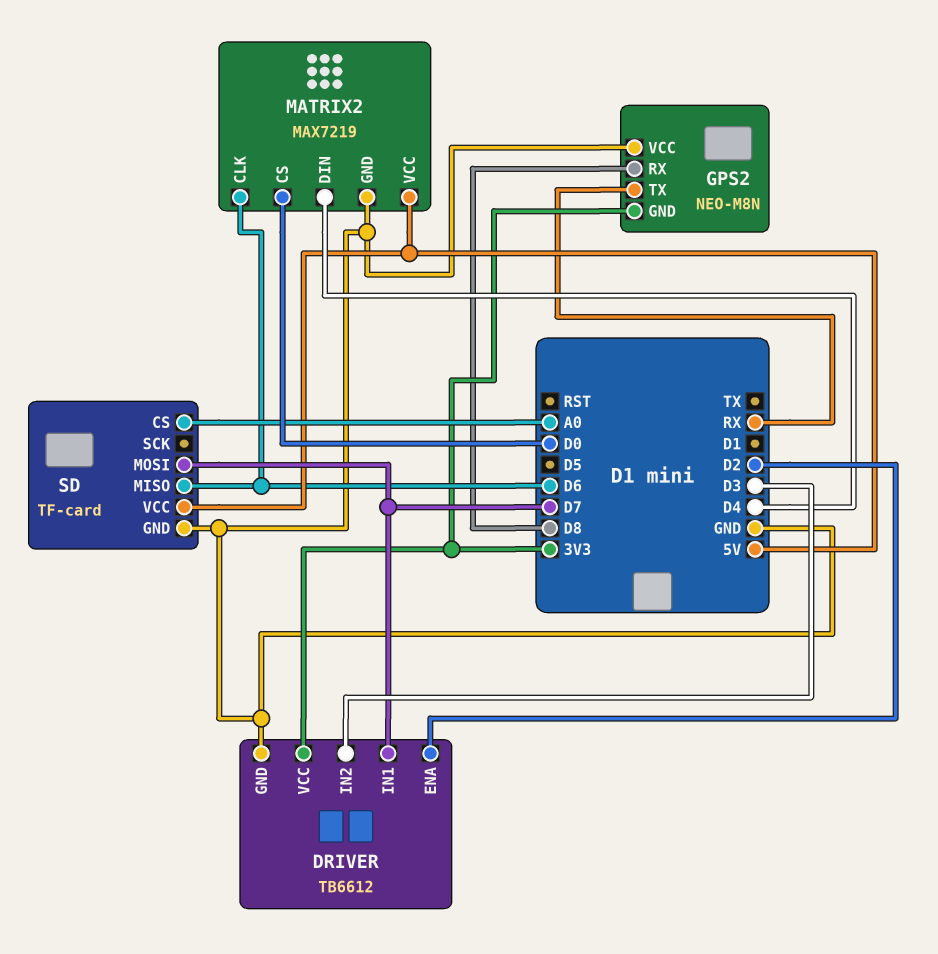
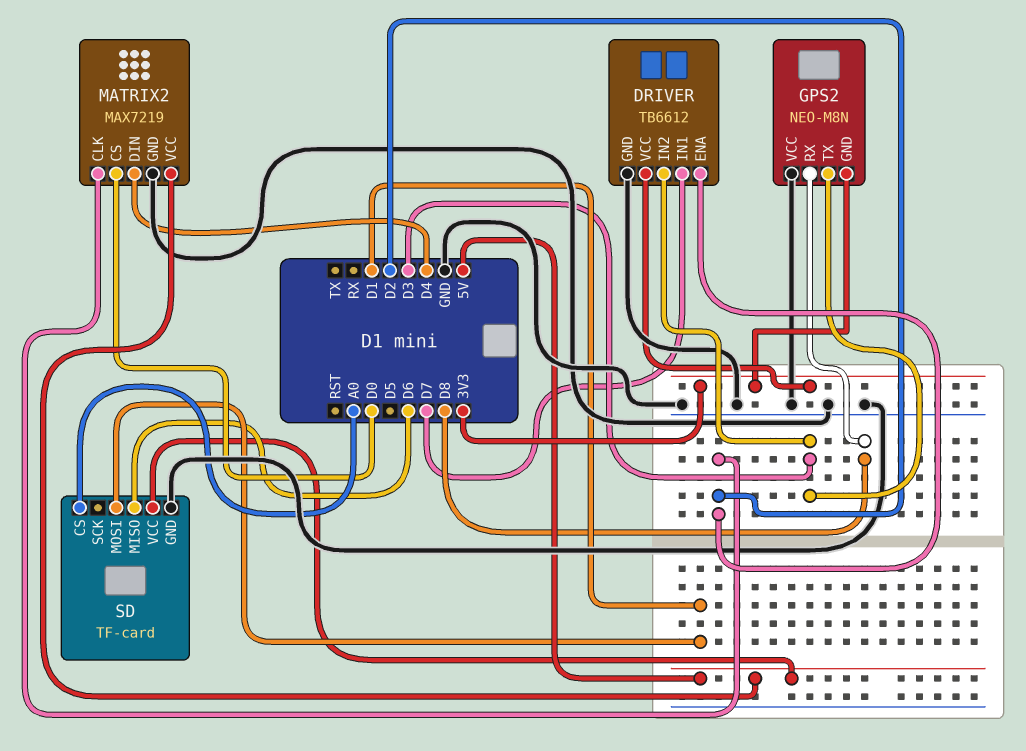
GPS2 pin TX: RX -> D3
MATRIX2 pin CLK: D6 -> D2
SD pin MOSI: D7 -> D1

